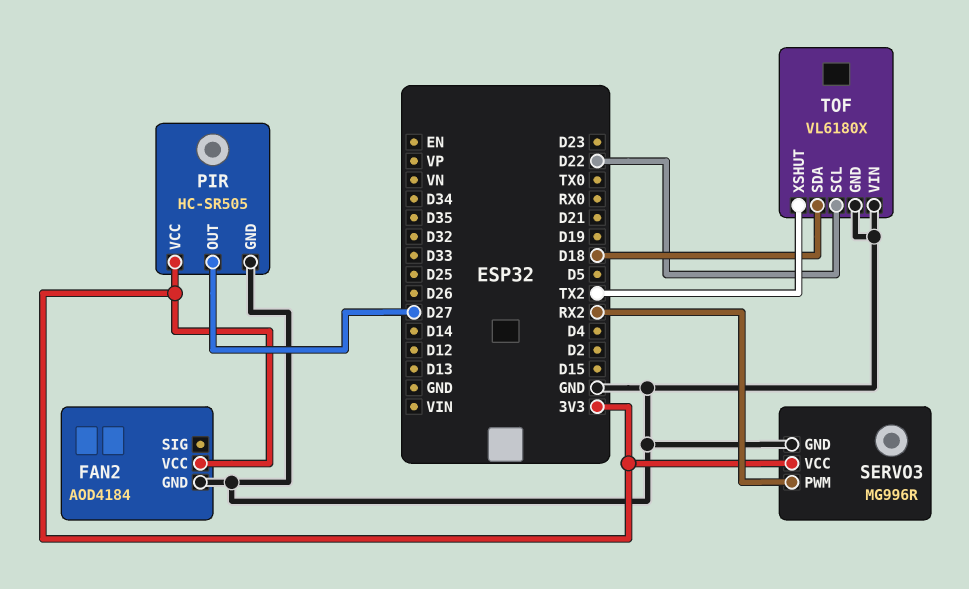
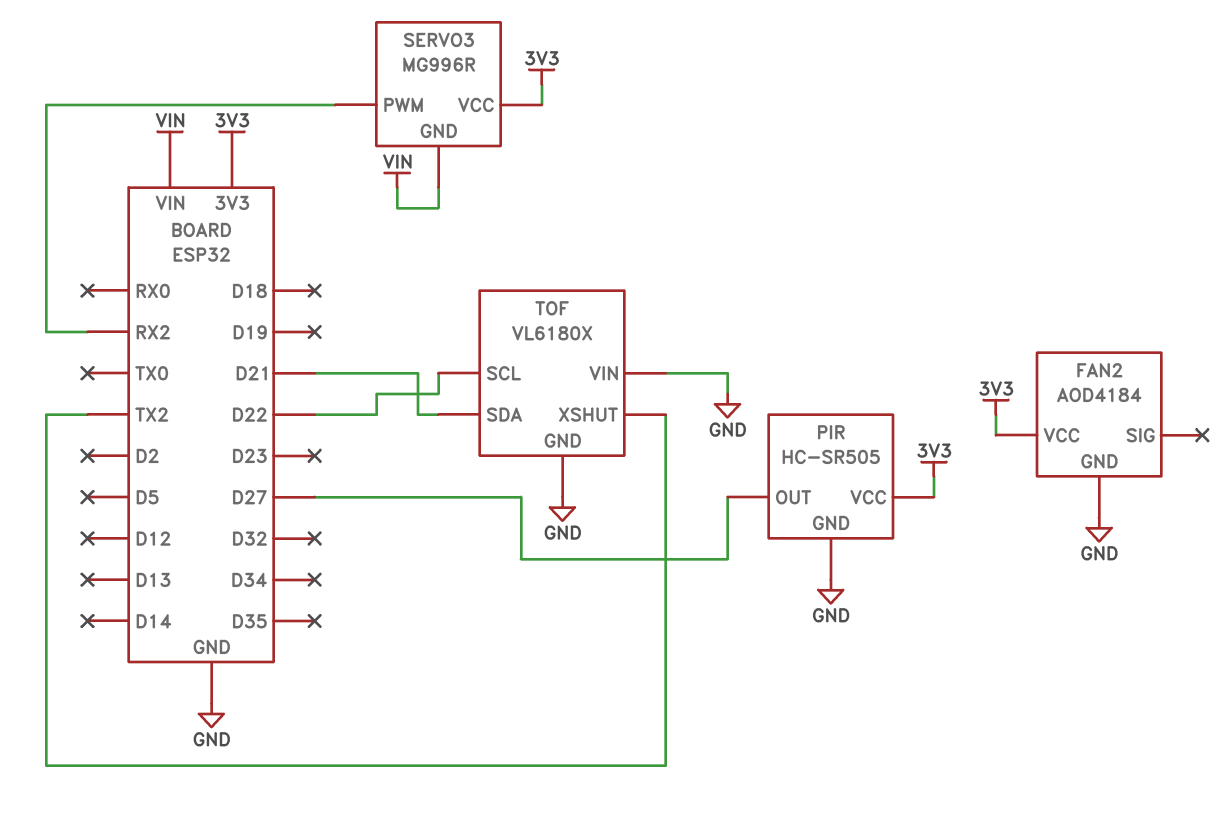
SERVO3 pin GND: GND -> VIN
TOF pin SDA: D18 -> D21

